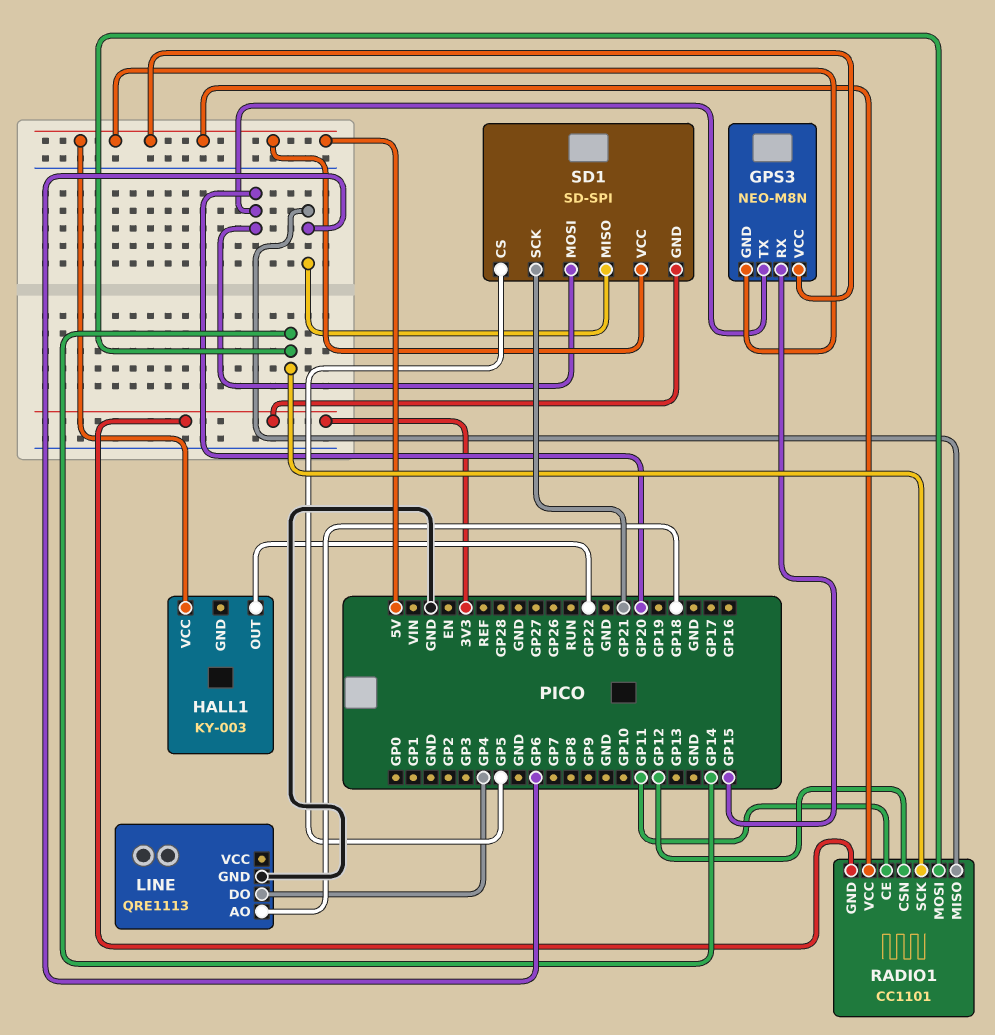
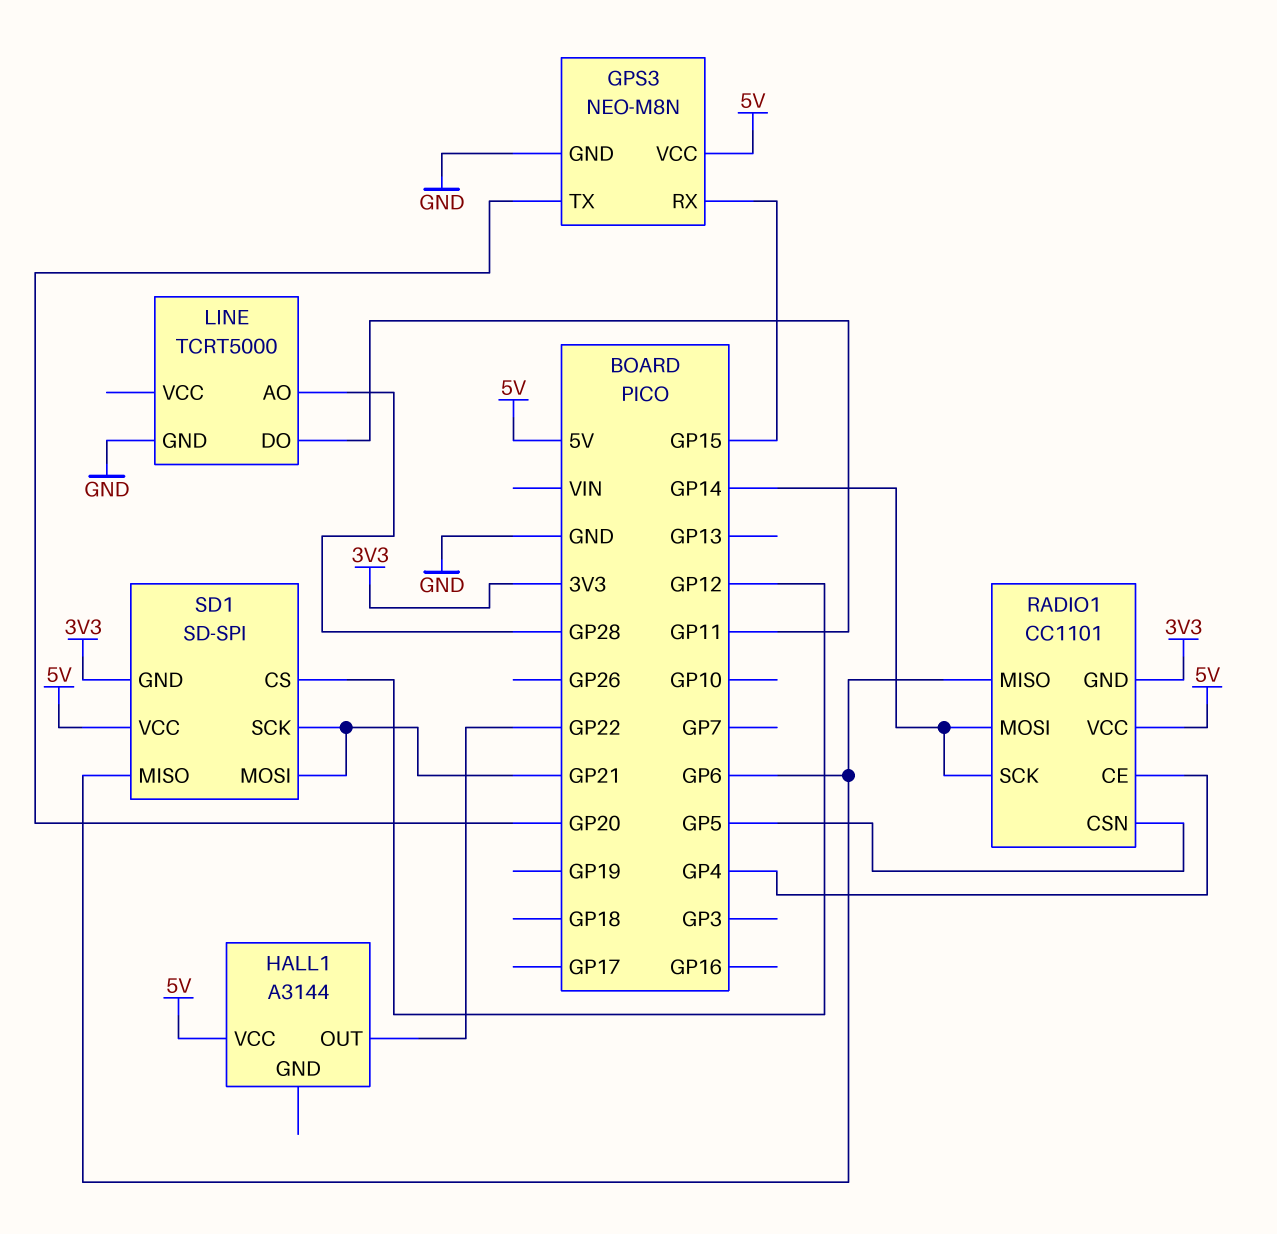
GPS3 pin GND: 5V -> GND
HALL1: KY-003 -> A3144
LINE: QRE1113 -> TCRT5000
LINE pin AO: GP18 -> GP28
LINE pin DO: GP4 -> GP11
RADIO1 pin CE: GP11 -> GP4
RADIO1 pin CSN: GP12 -> GP5
SD1 pin CS: GP5 -> GP12
SD1 pin MOSI: GP20 -> GP21

